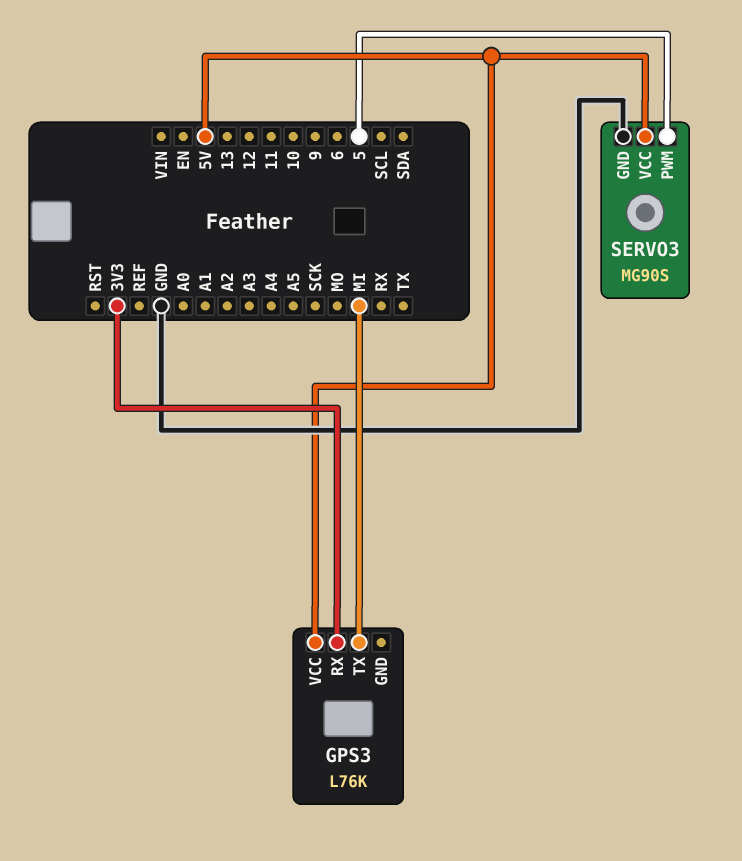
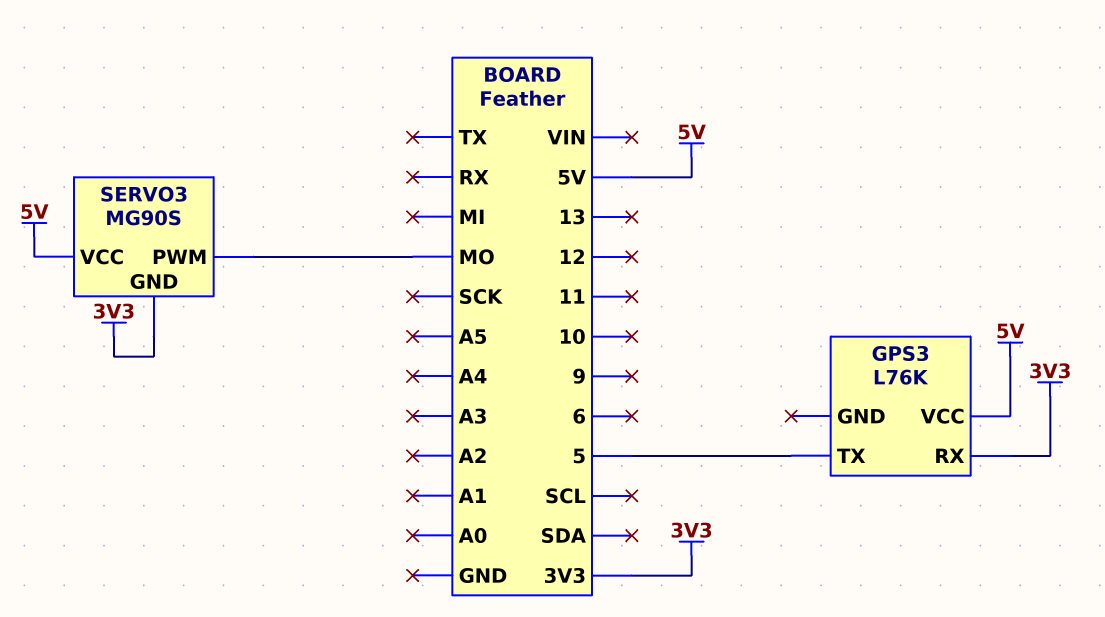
GPS3 pin TX: MI -> 5
SERVO3 pin GND: GND -> 3V3
SERVO3 pin PWM: 5 -> MO

